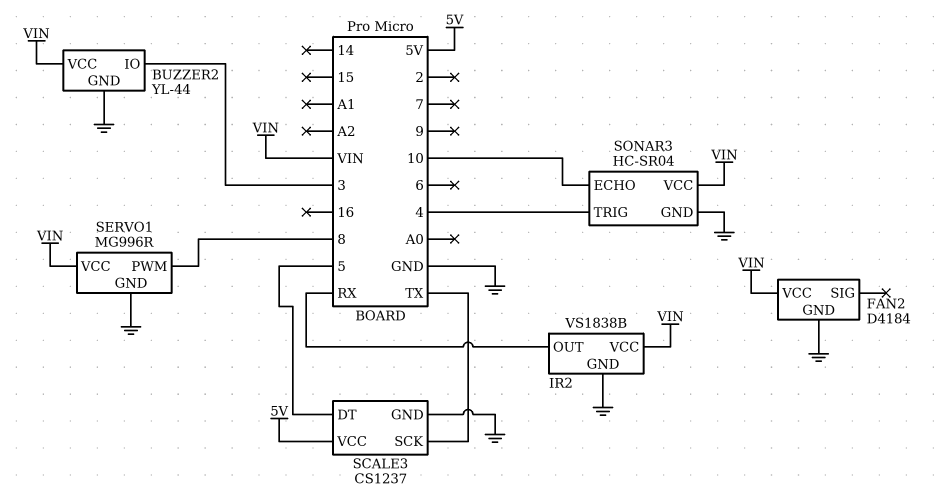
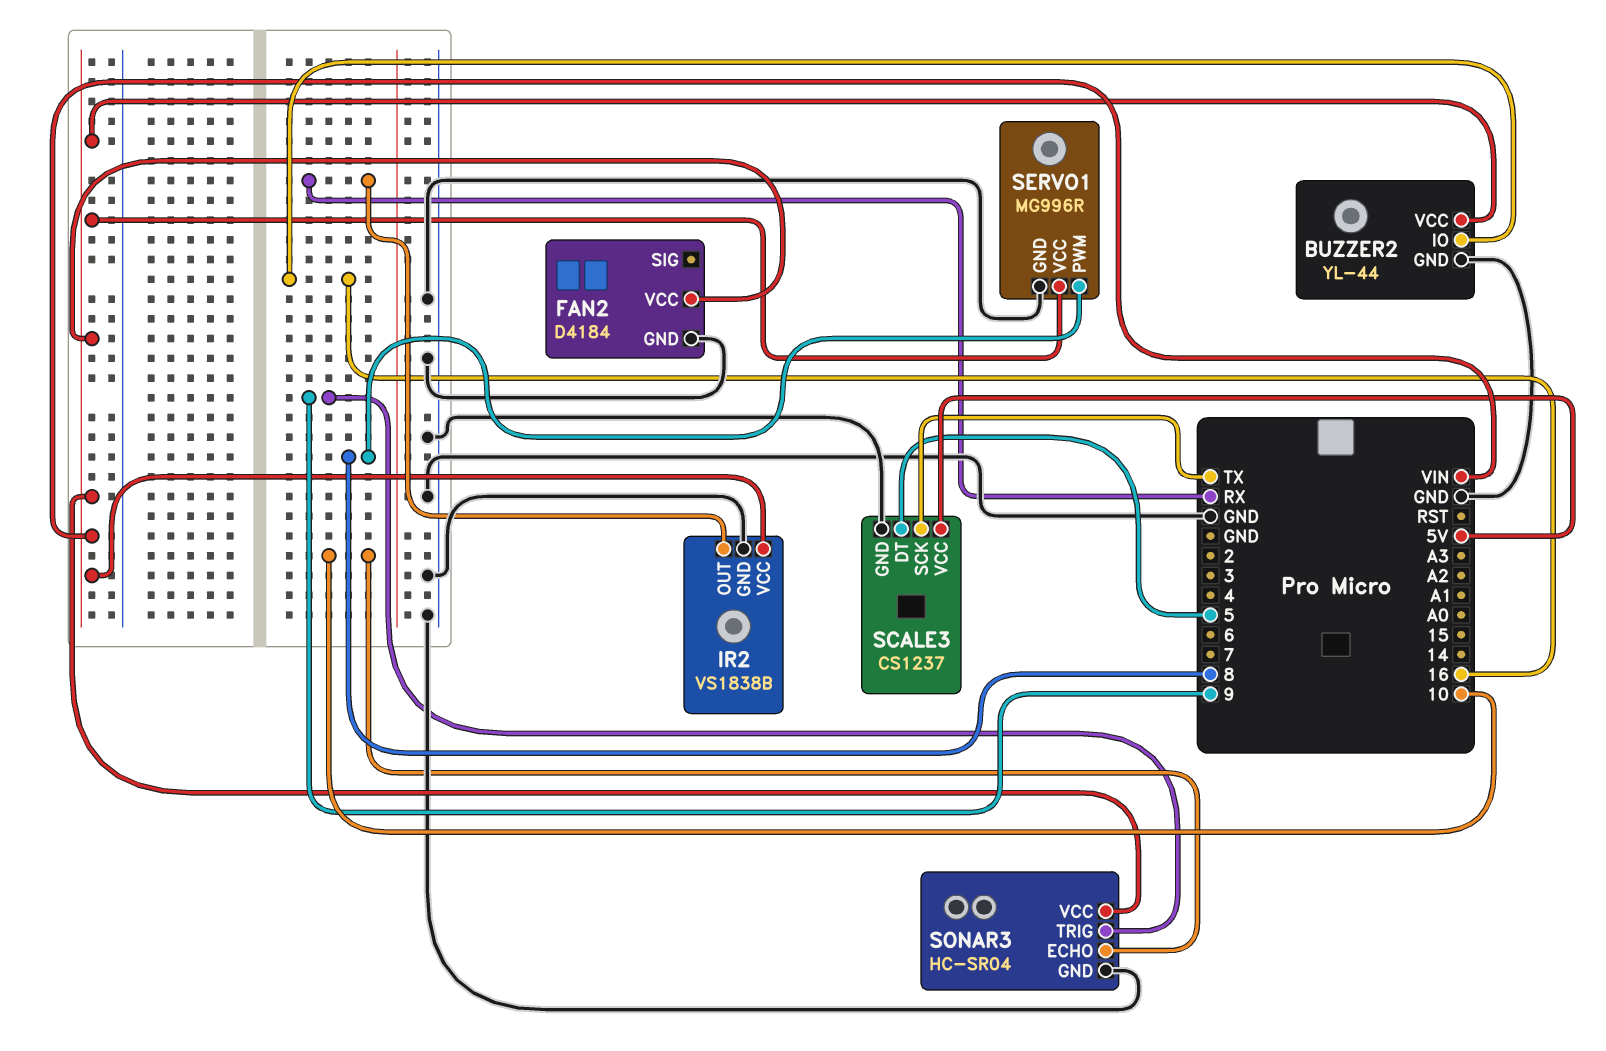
BUZZER2 pin IO: 3 -> 16
SONAR3 pin TRIG: 4 -> 9

